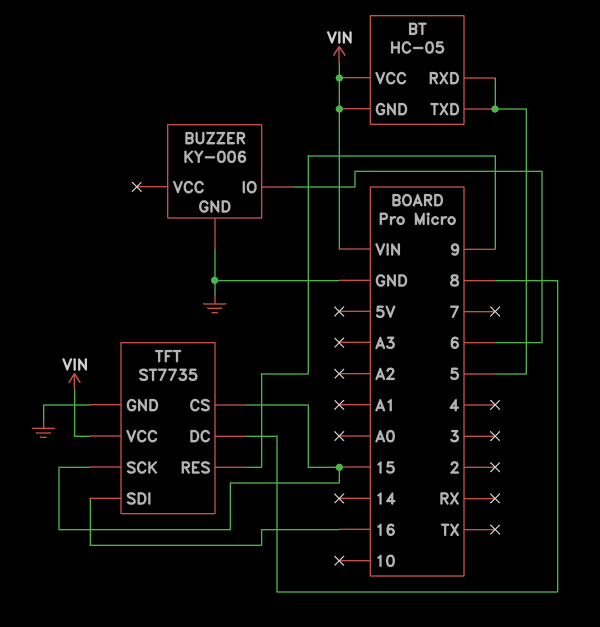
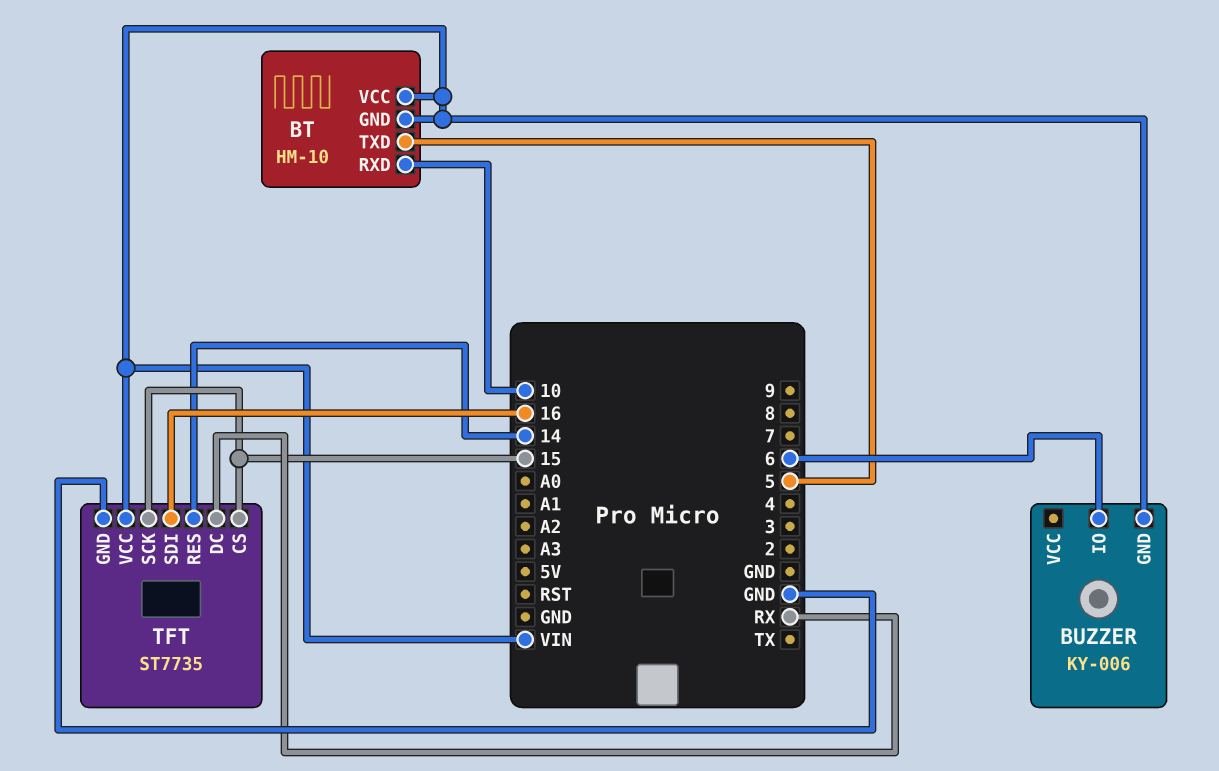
BT: HC-05 -> HM-10
BT pin RXD: 5 -> 10
BUZZER pin GND: GND -> VIN
TFT pin DC: 8 -> RX
TFT pin RES: 9 -> 14

